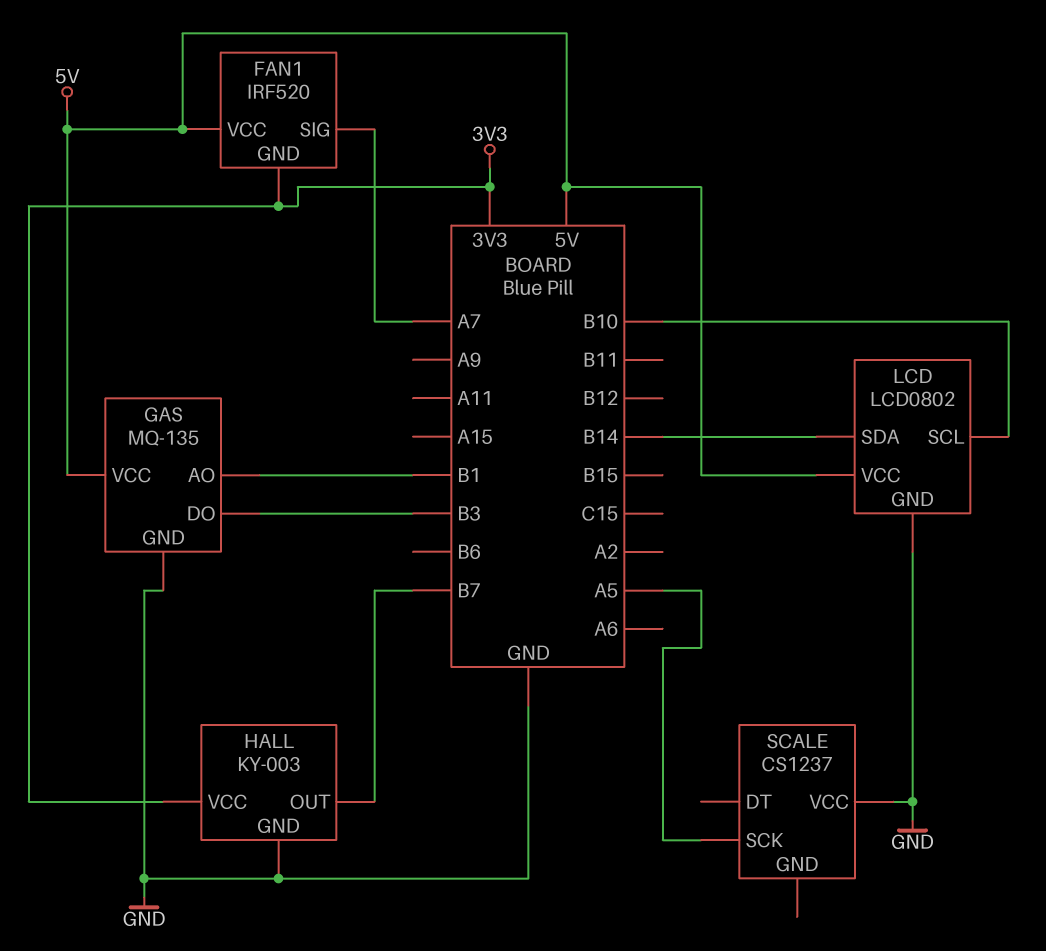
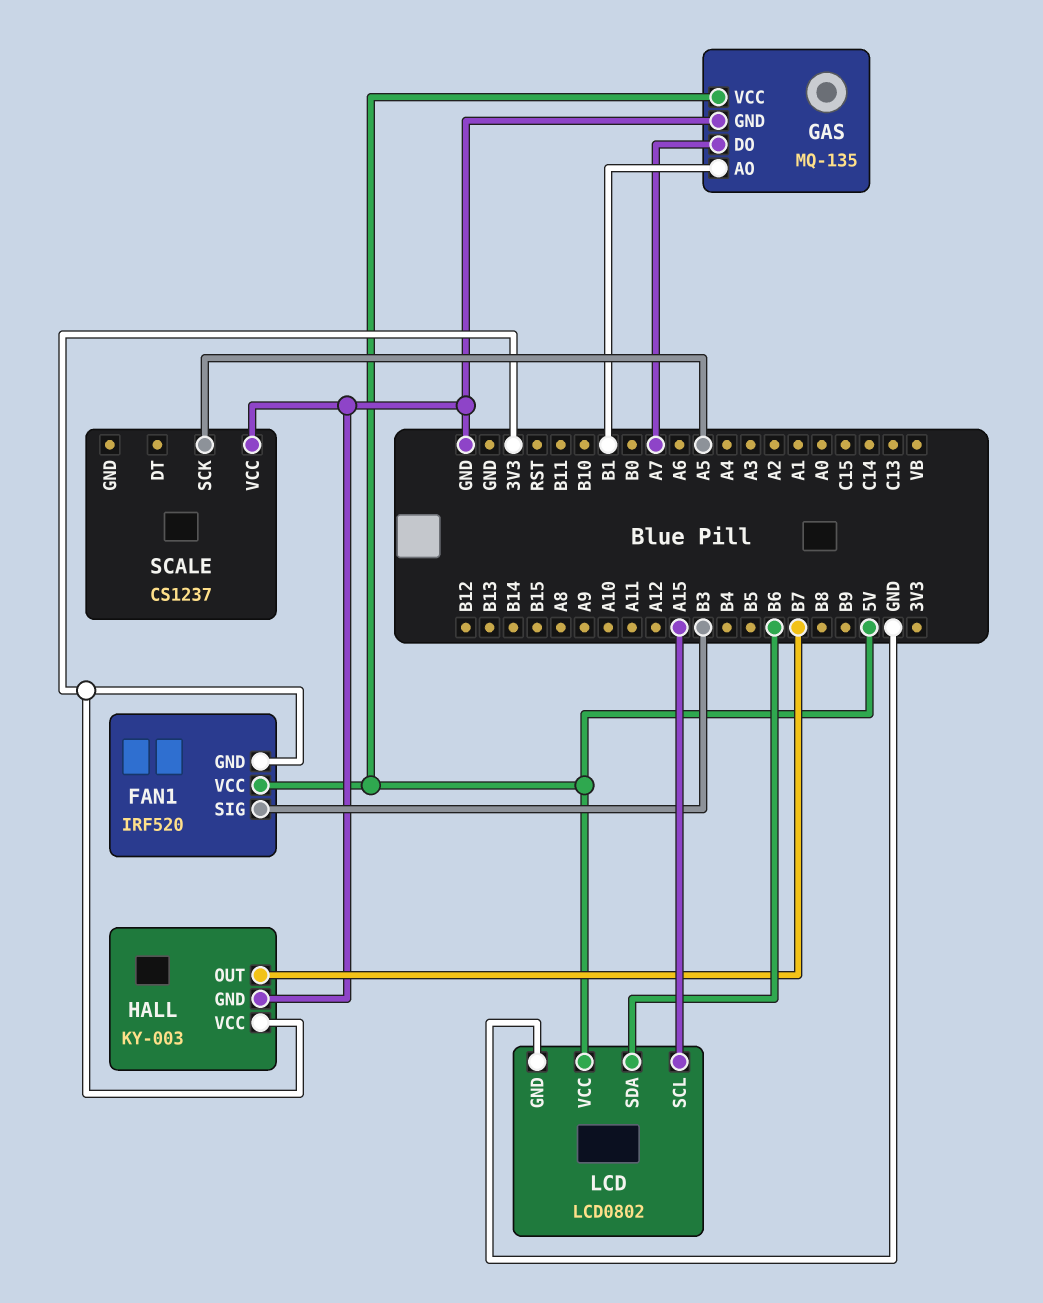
FAN1 pin SIG: A7 -> B3
GAS pin DO: B3 -> A7
LCD pin SCL: B10 -> A15
LCD pin SDA: B14 -> B6

